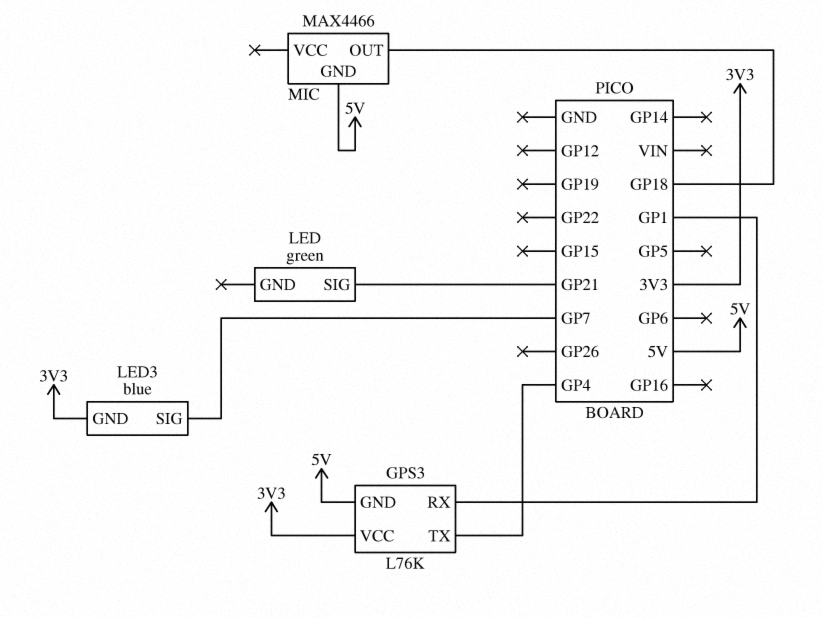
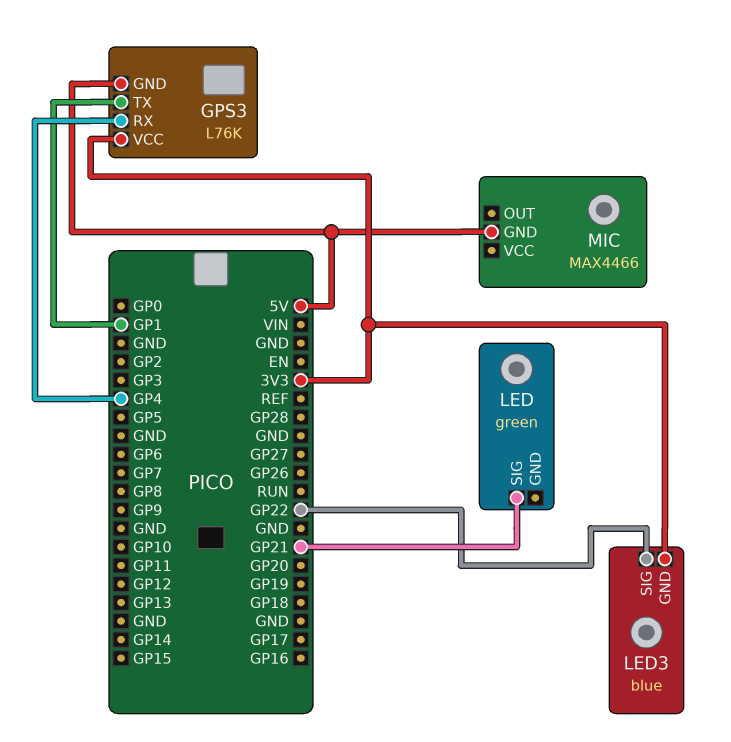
GPS3 pin RX: GP1 -> GP4
GPS3 pin TX: GP4 -> GP1
LED3 pin SIG: GP7 -> GP22
MIC pin OUT: GP18 -> none

